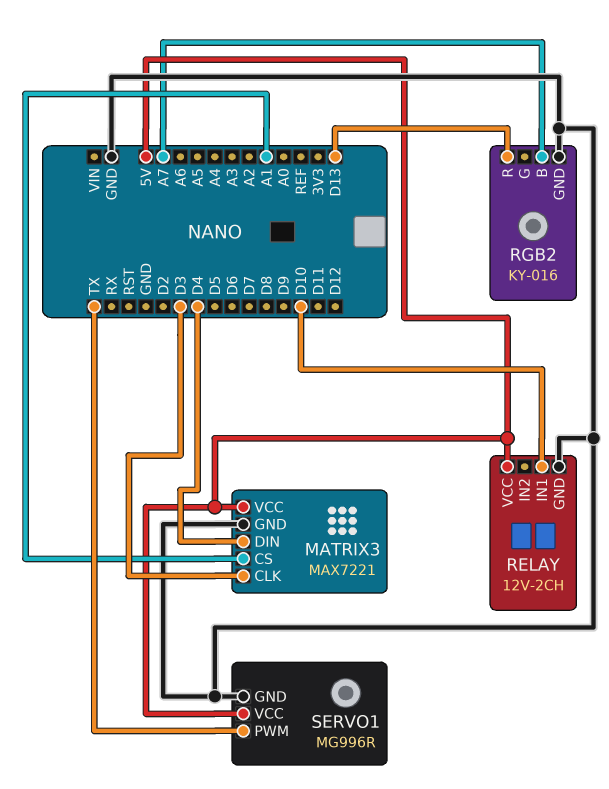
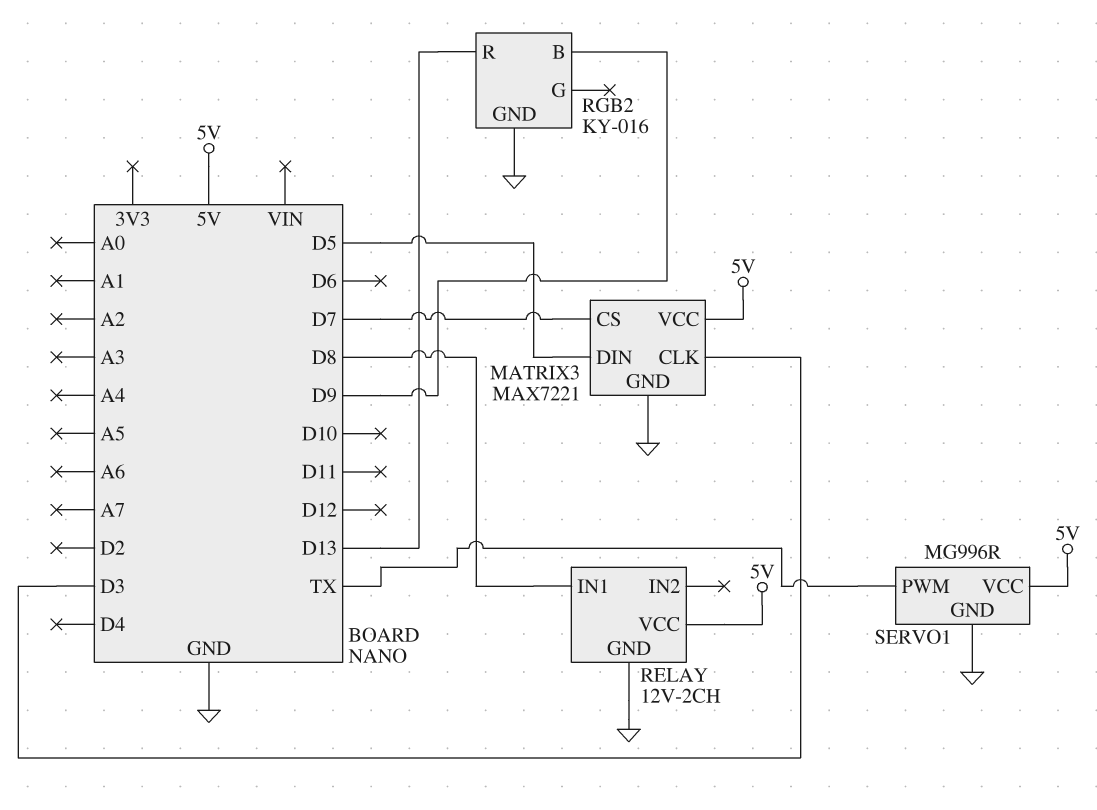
MATRIX3 pin CS: A1 -> D7
MATRIX3 pin DIN: D4 -> D5
RELAY pin IN1: D10 -> D8
RGB2 pin B: A7 -> D9

